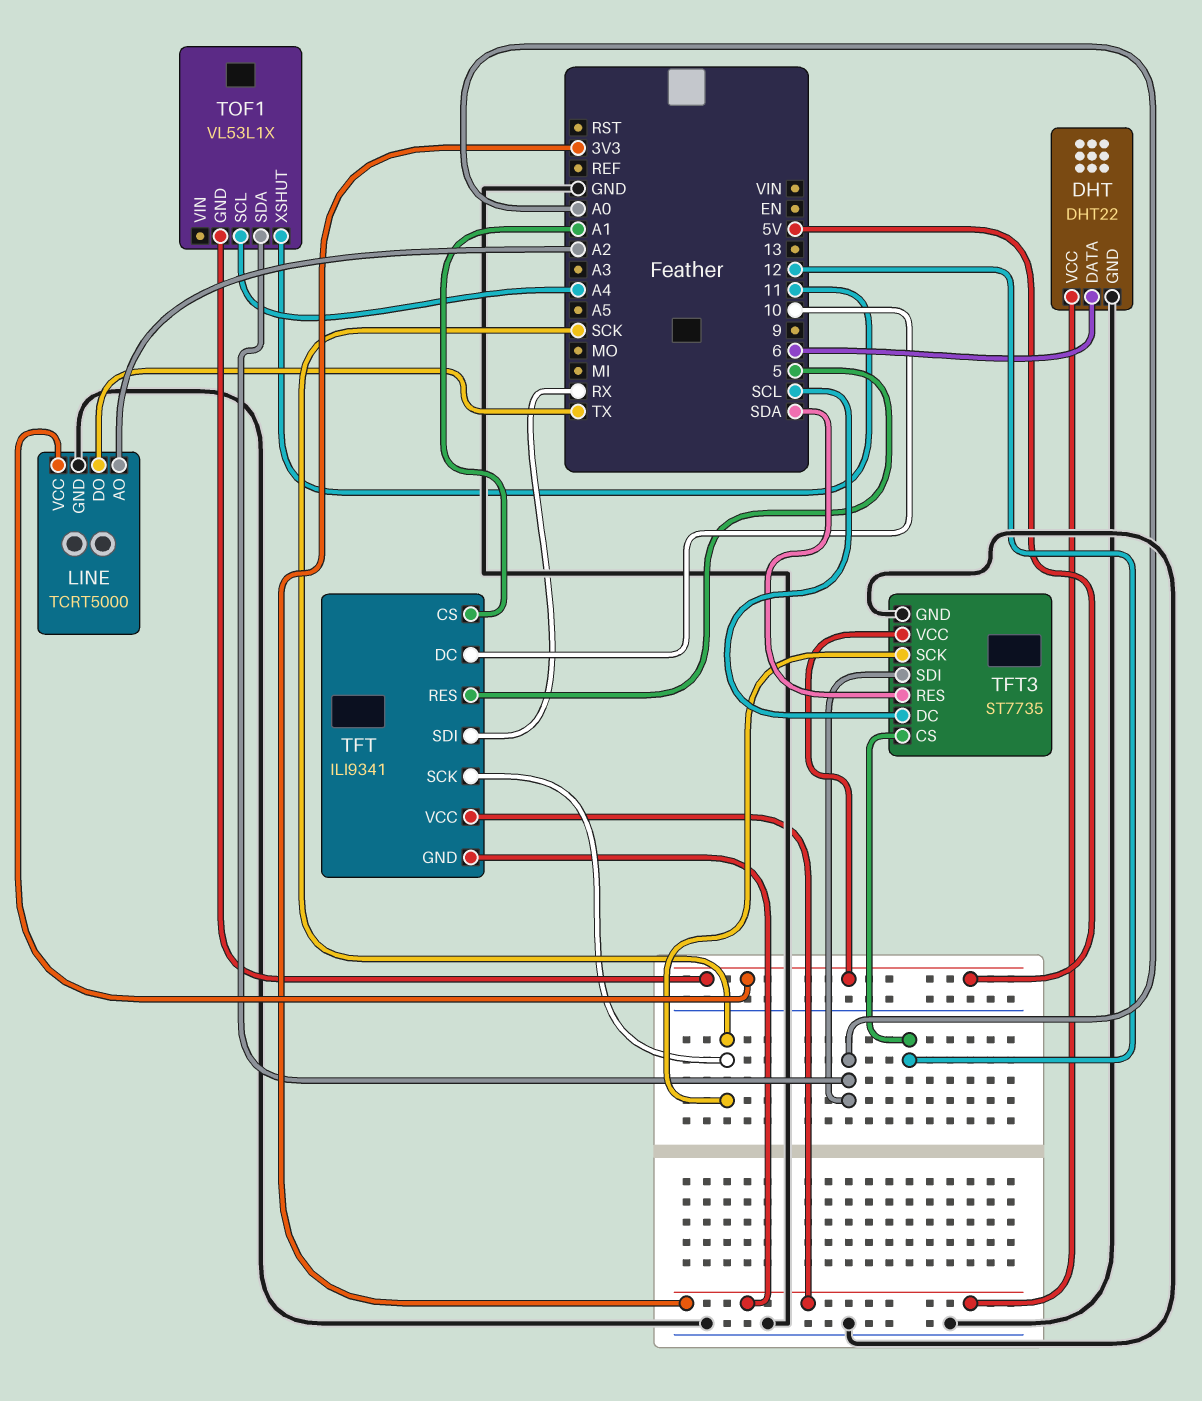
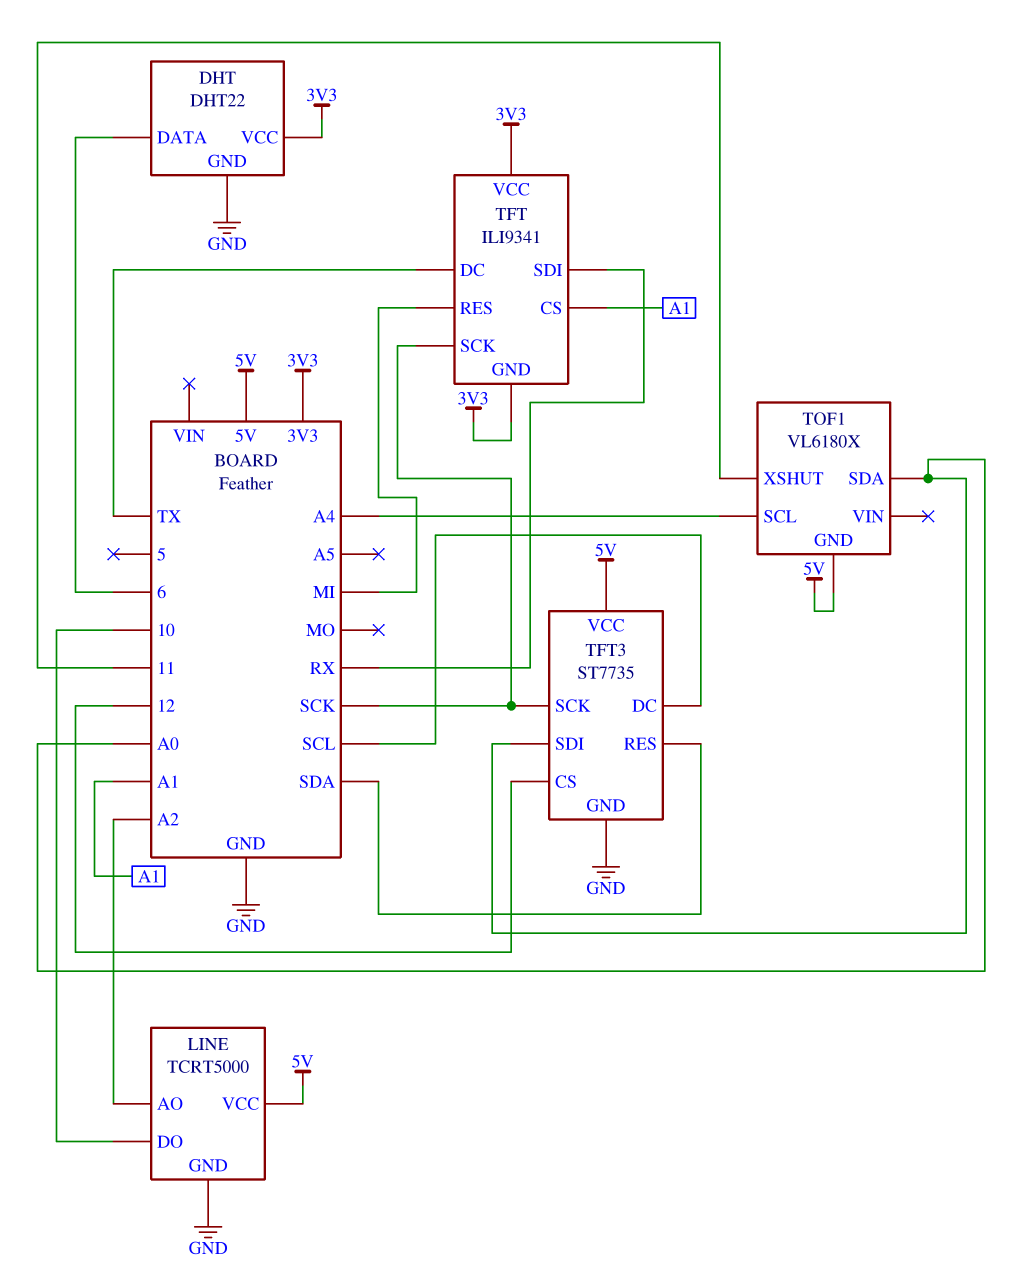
LINE pin DO: TX -> 10
TFT pin DC: 10 -> TX
TFT pin RES: 5 -> MI
TOF1: VL53L1X -> VL6180X

